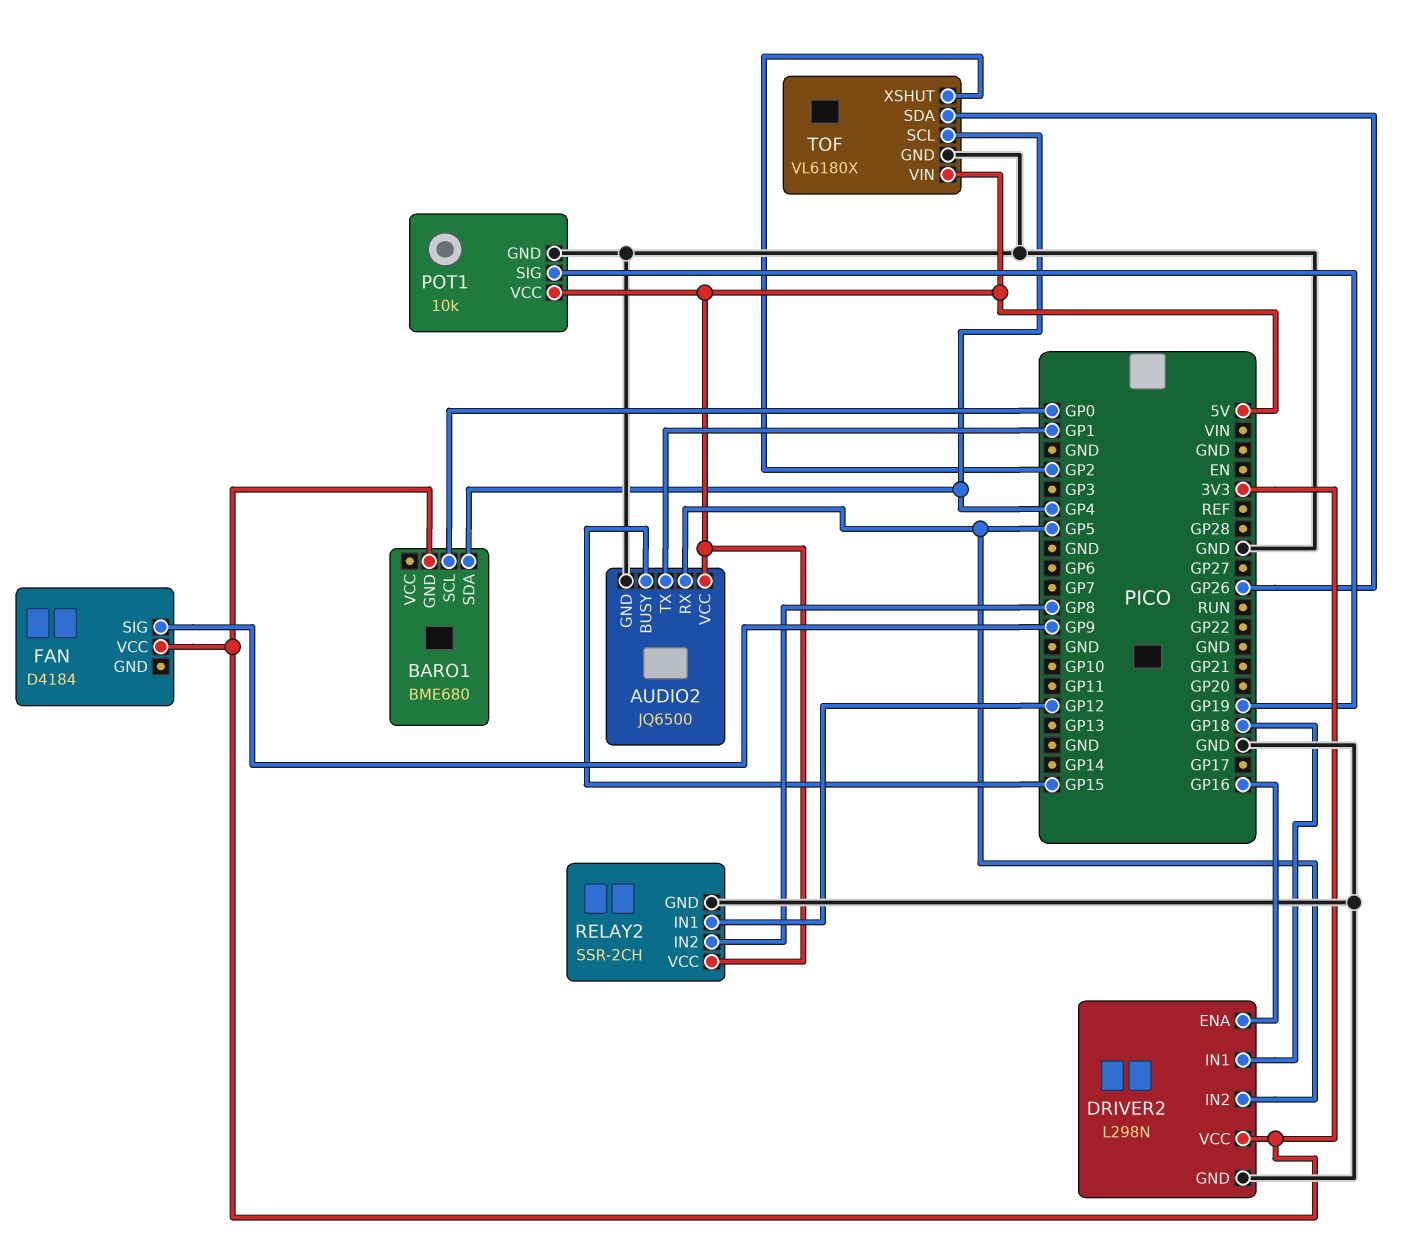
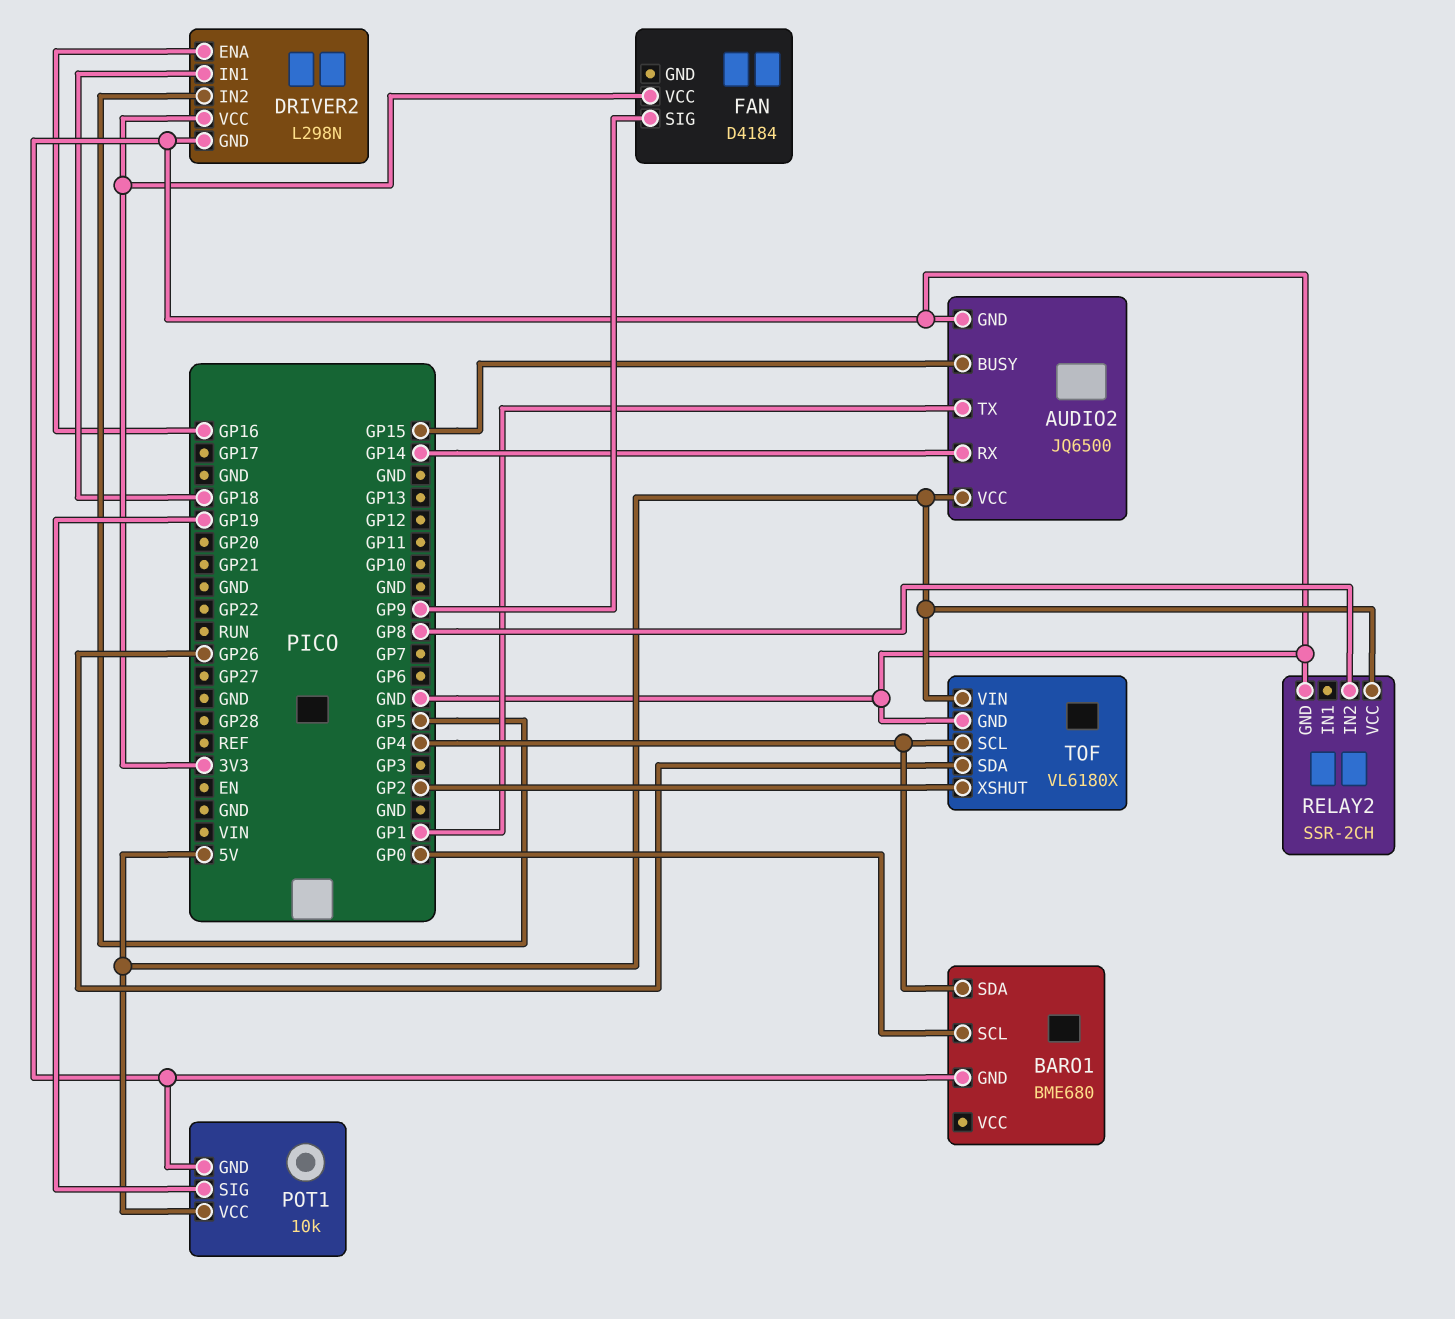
AUDIO2 pin RX: GP5 -> GP14
BARO1 pin GND: 3V3 -> GND
RELAY2 pin IN1: GP12 -> none

